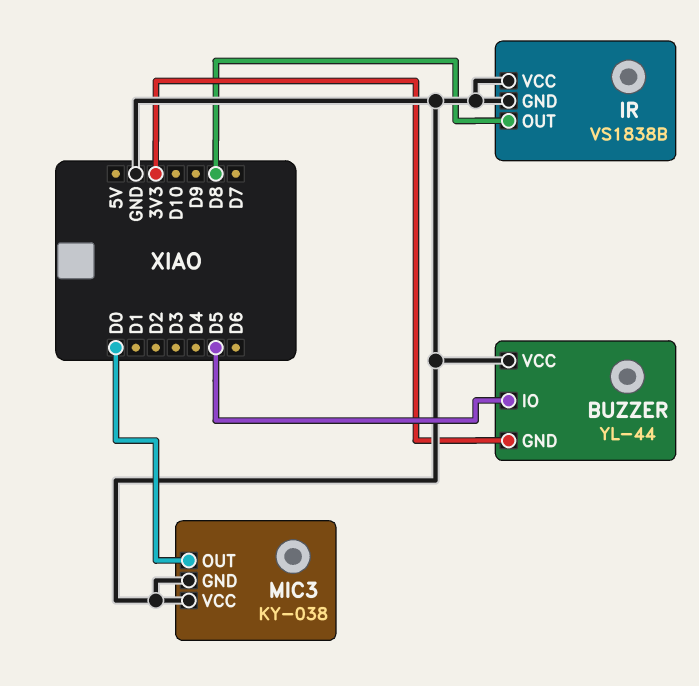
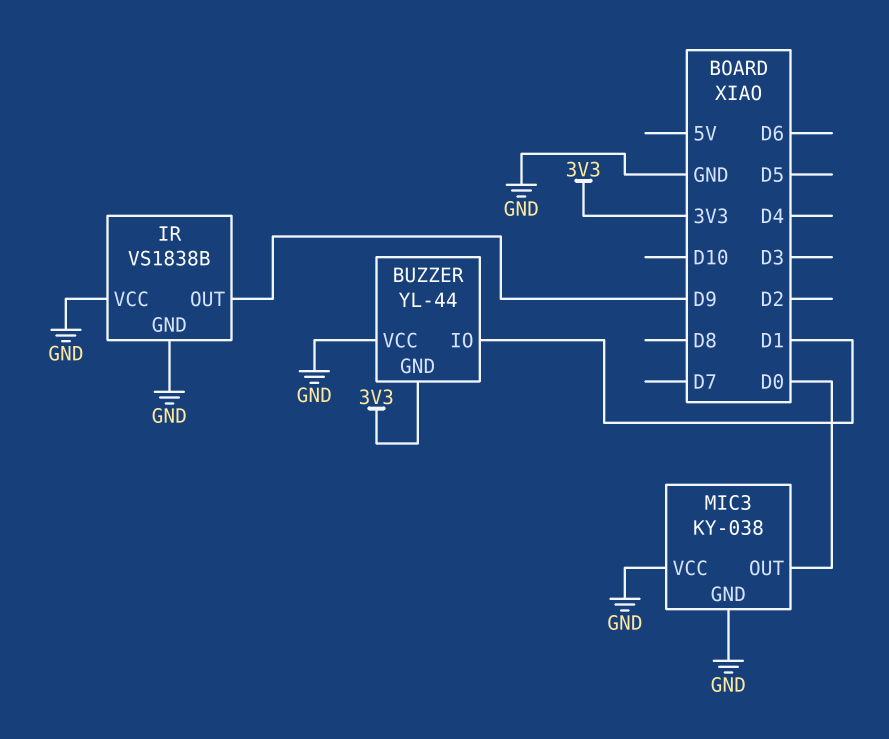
BUZZER pin IO: D5 -> D1
IR pin OUT: D8 -> D9

